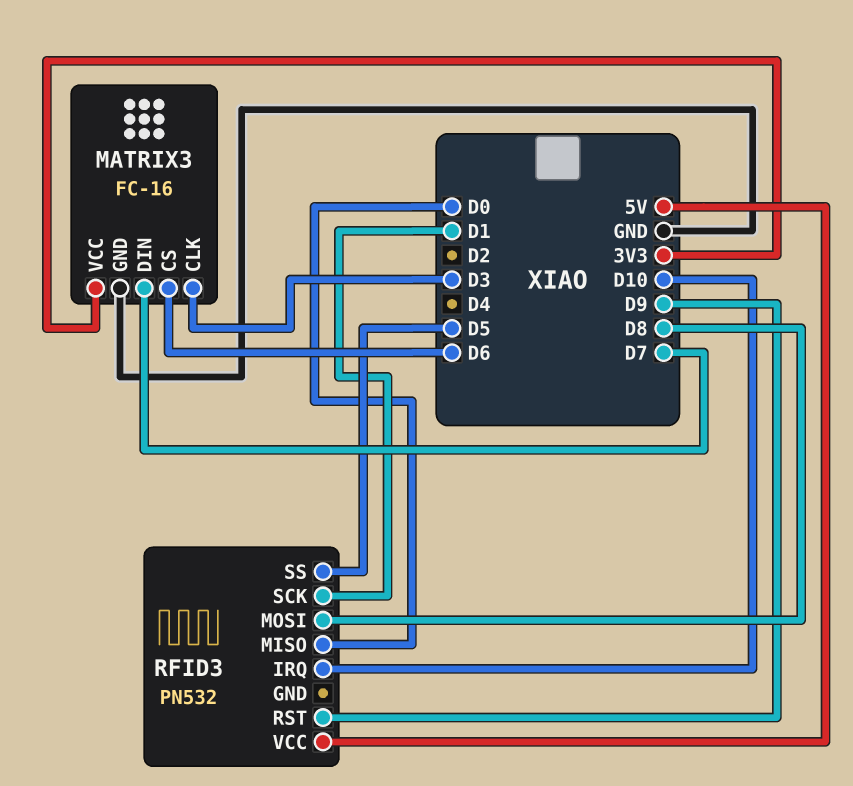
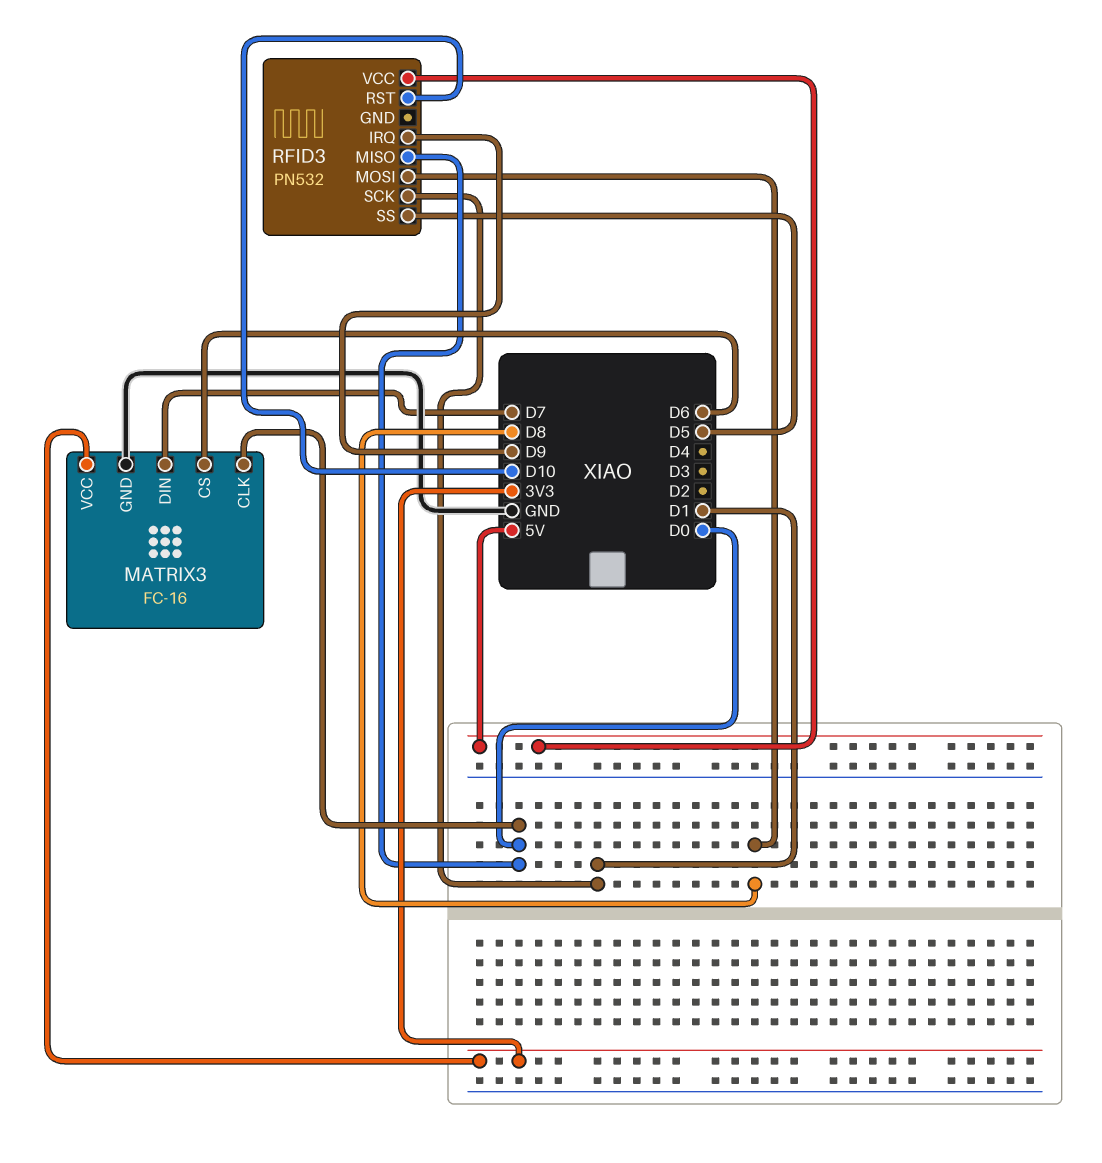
MATRIX3 pin CLK: D3 -> D0
RFID3 pin IRQ: D10 -> D9
RFID3 pin RST: D9 -> D10

